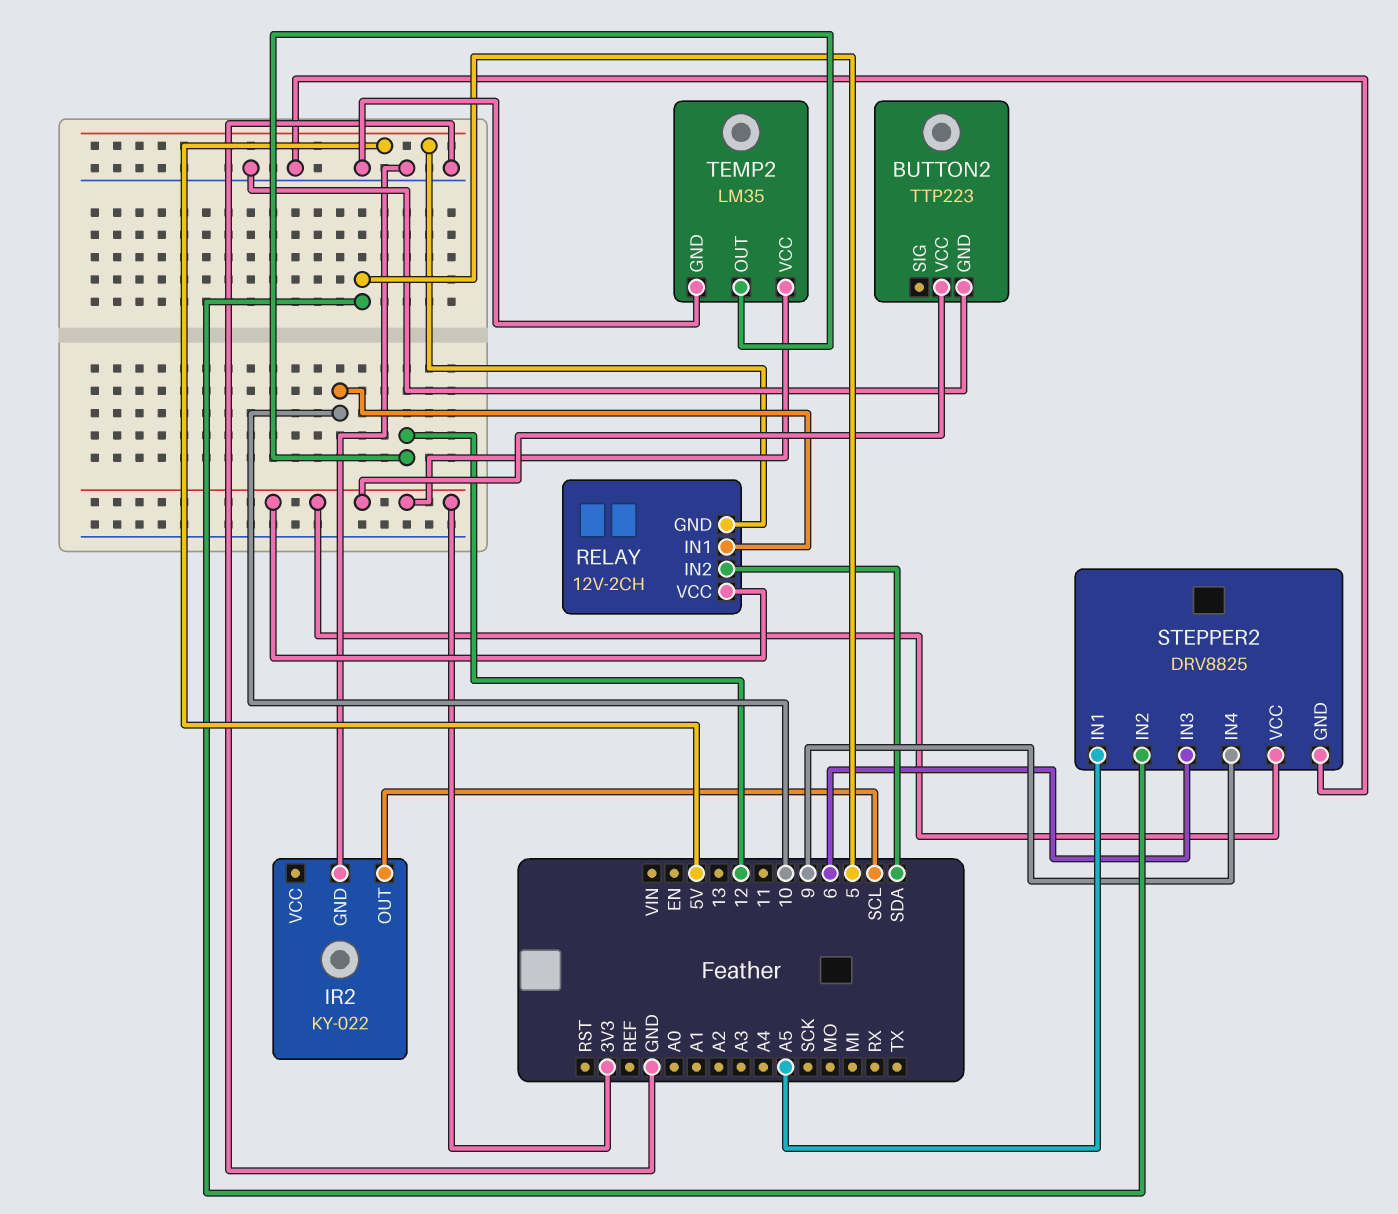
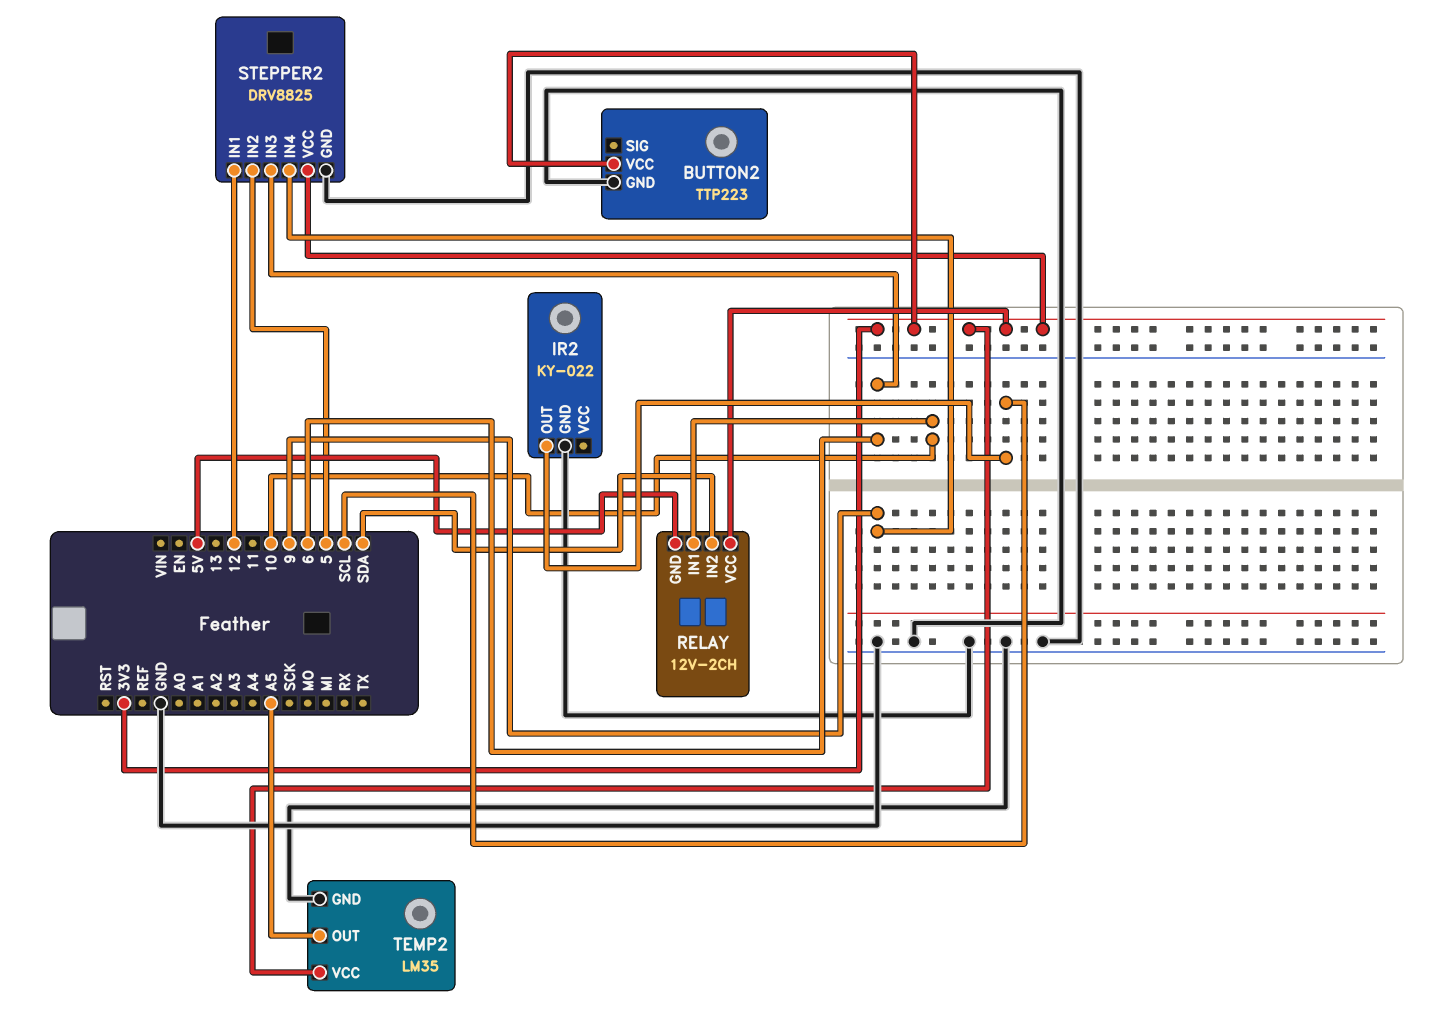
STEPPER2 pin IN1: A5 -> 12
TEMP2 pin OUT: 12 -> A5

